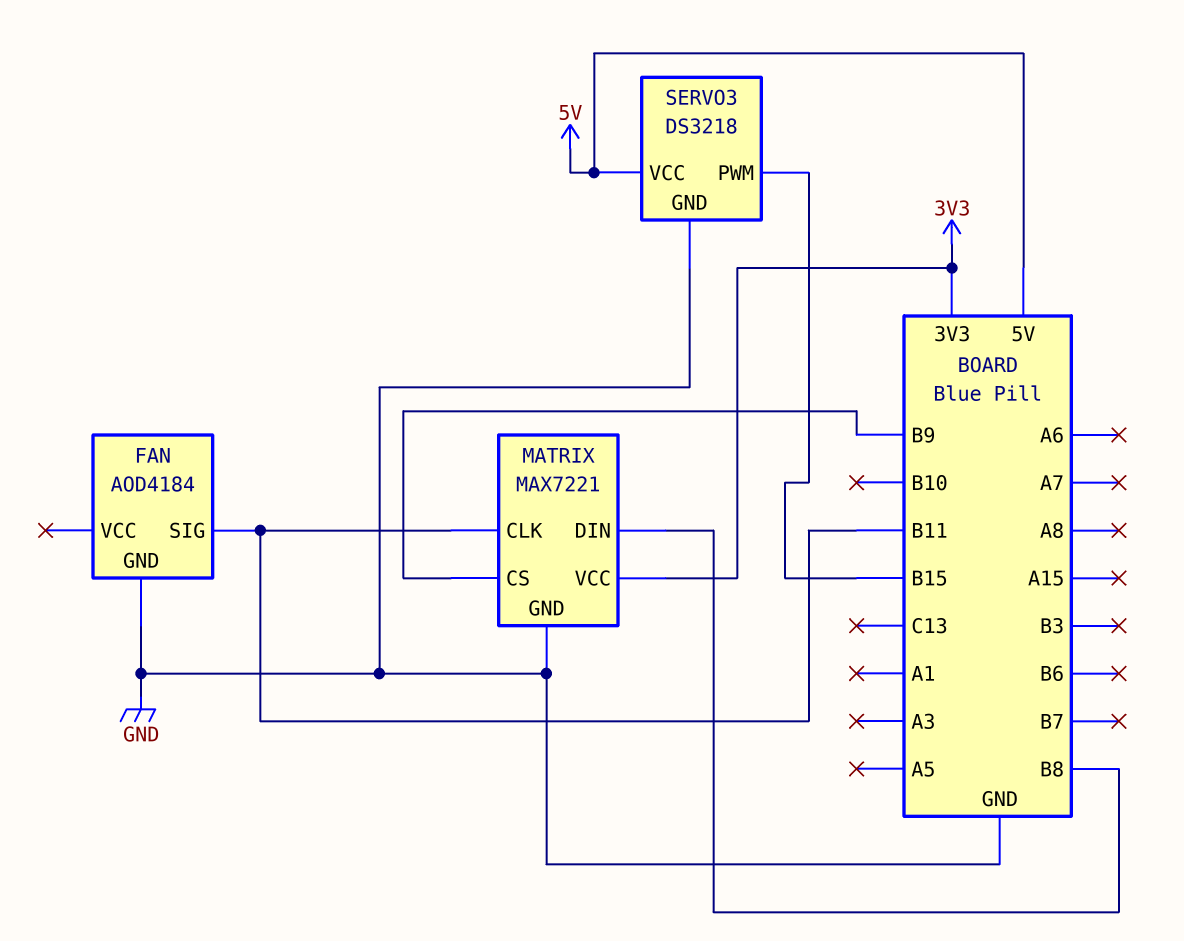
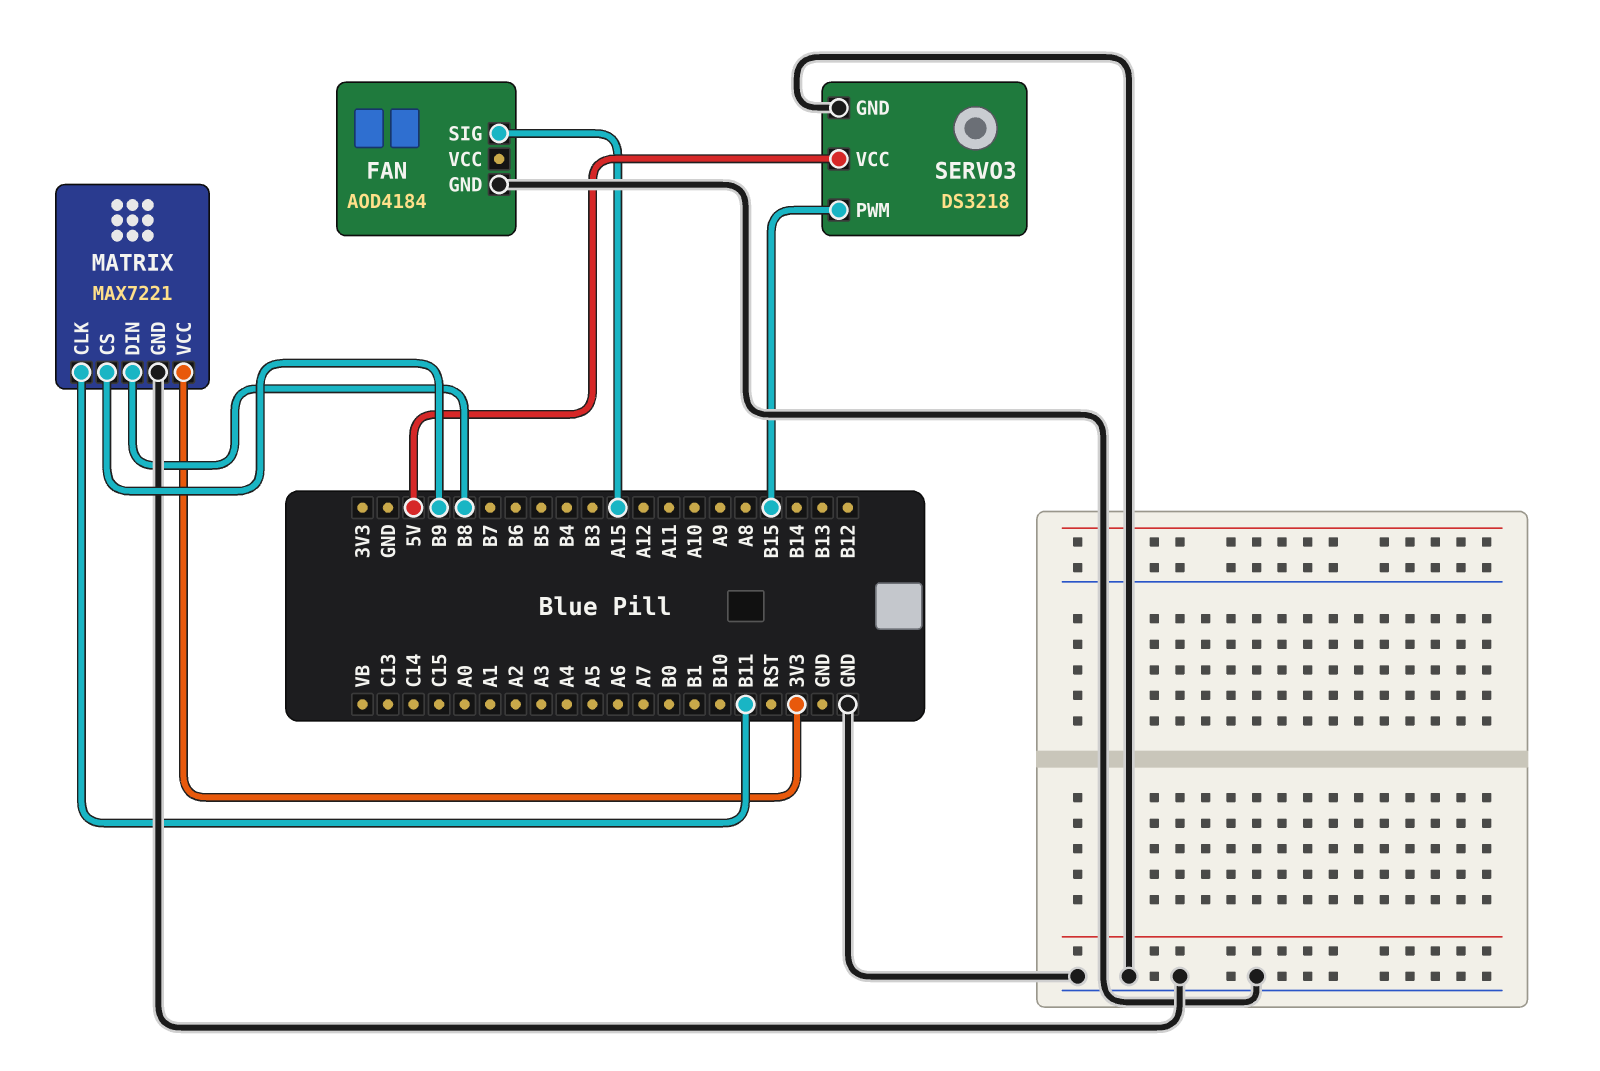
FAN pin SIG: B11 -> A15

